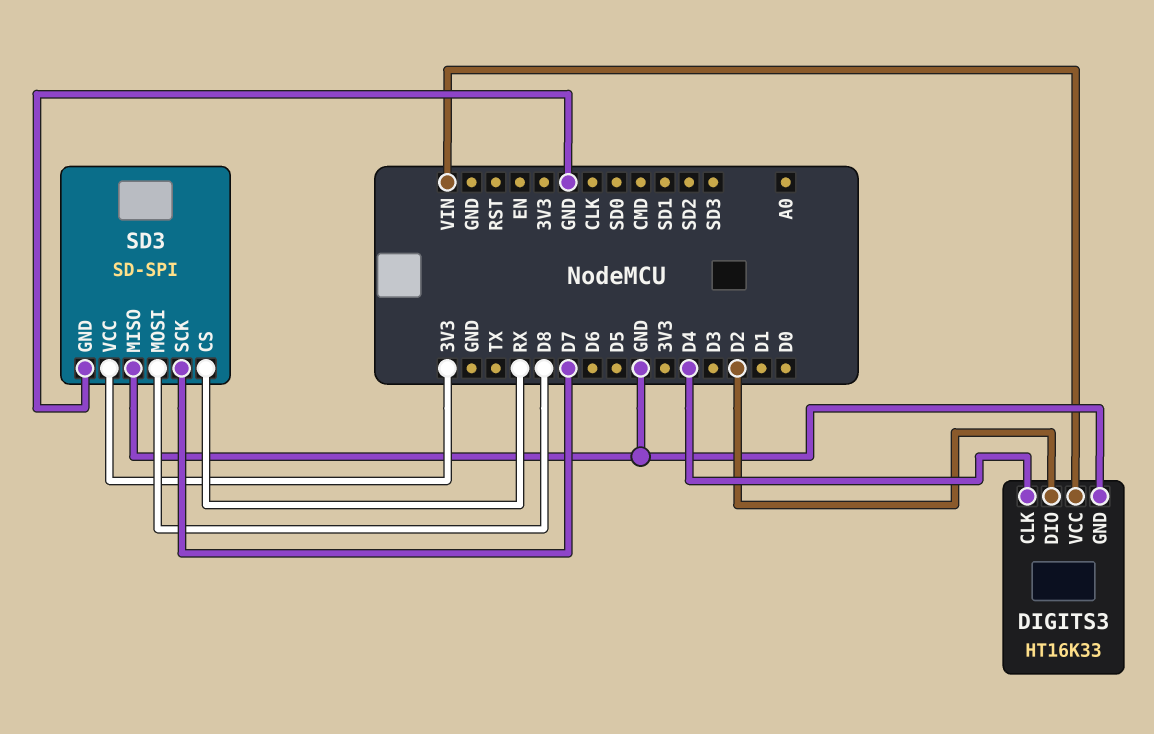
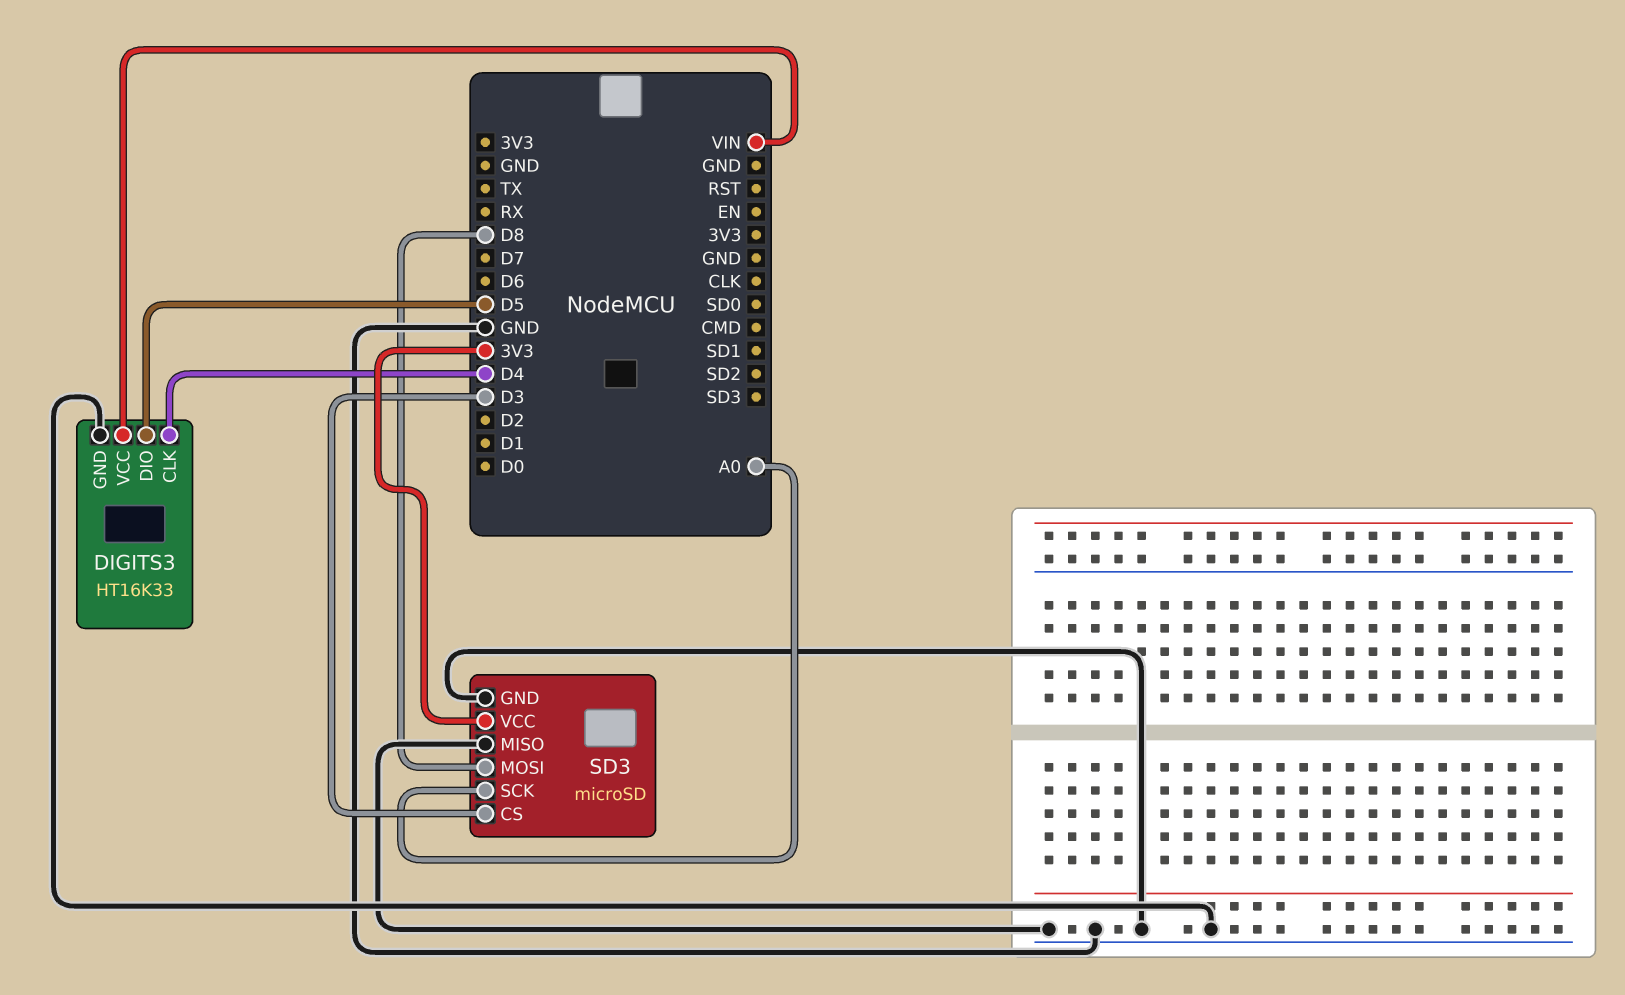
DIGITS3 pin DIO: D2 -> D5
SD3: SD-SPI -> microSD
SD3 pin CS: RX -> D3
SD3 pin SCK: D7 -> A0

